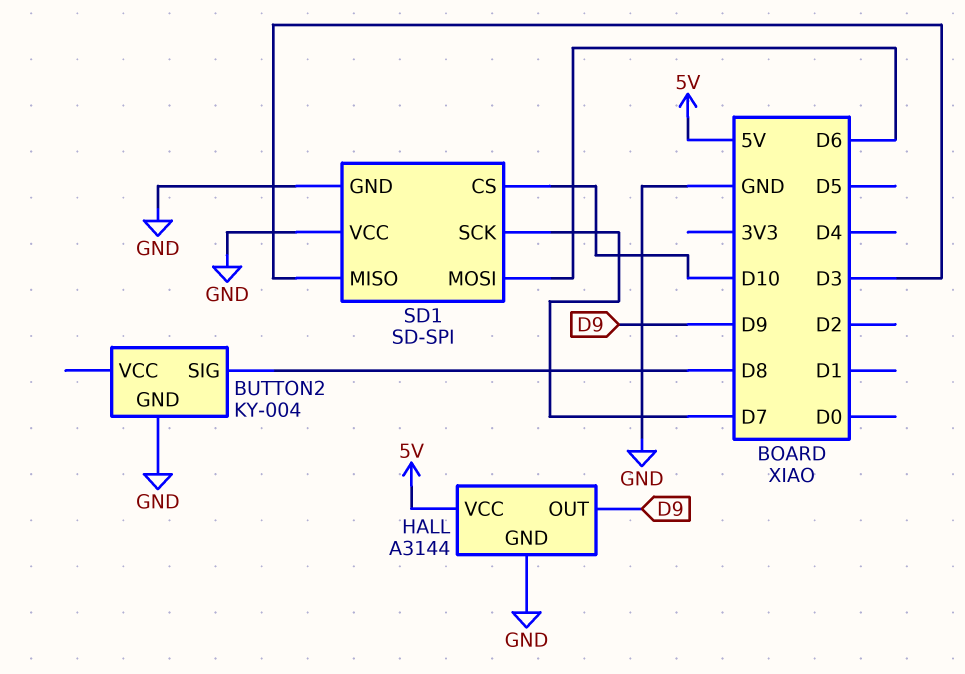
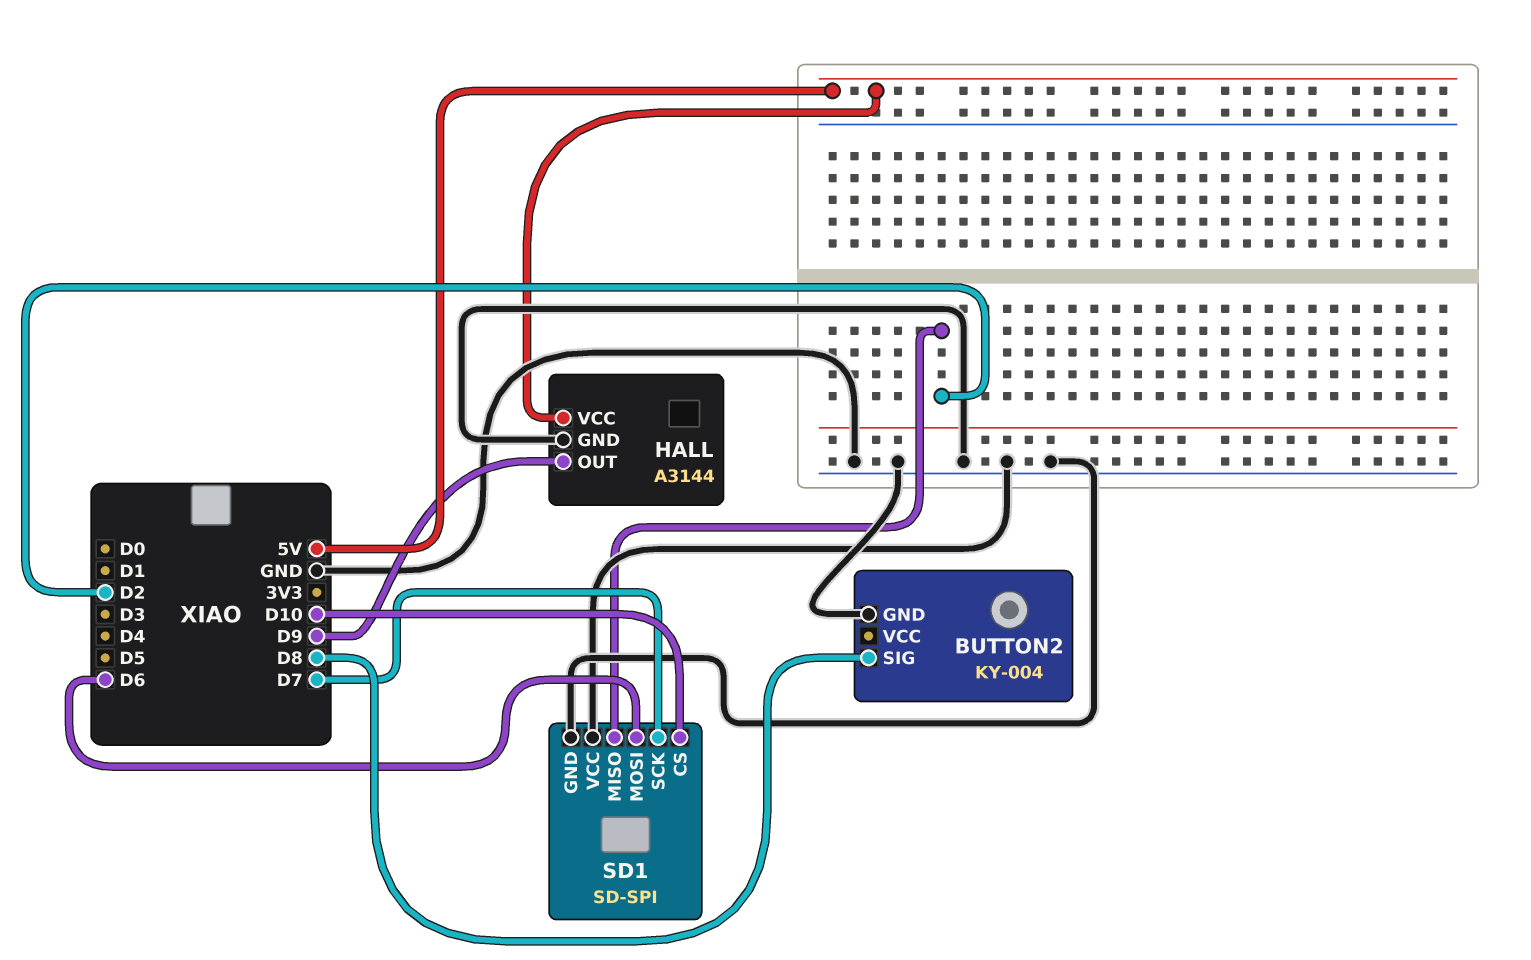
SD1 pin MISO: D3 -> D2

